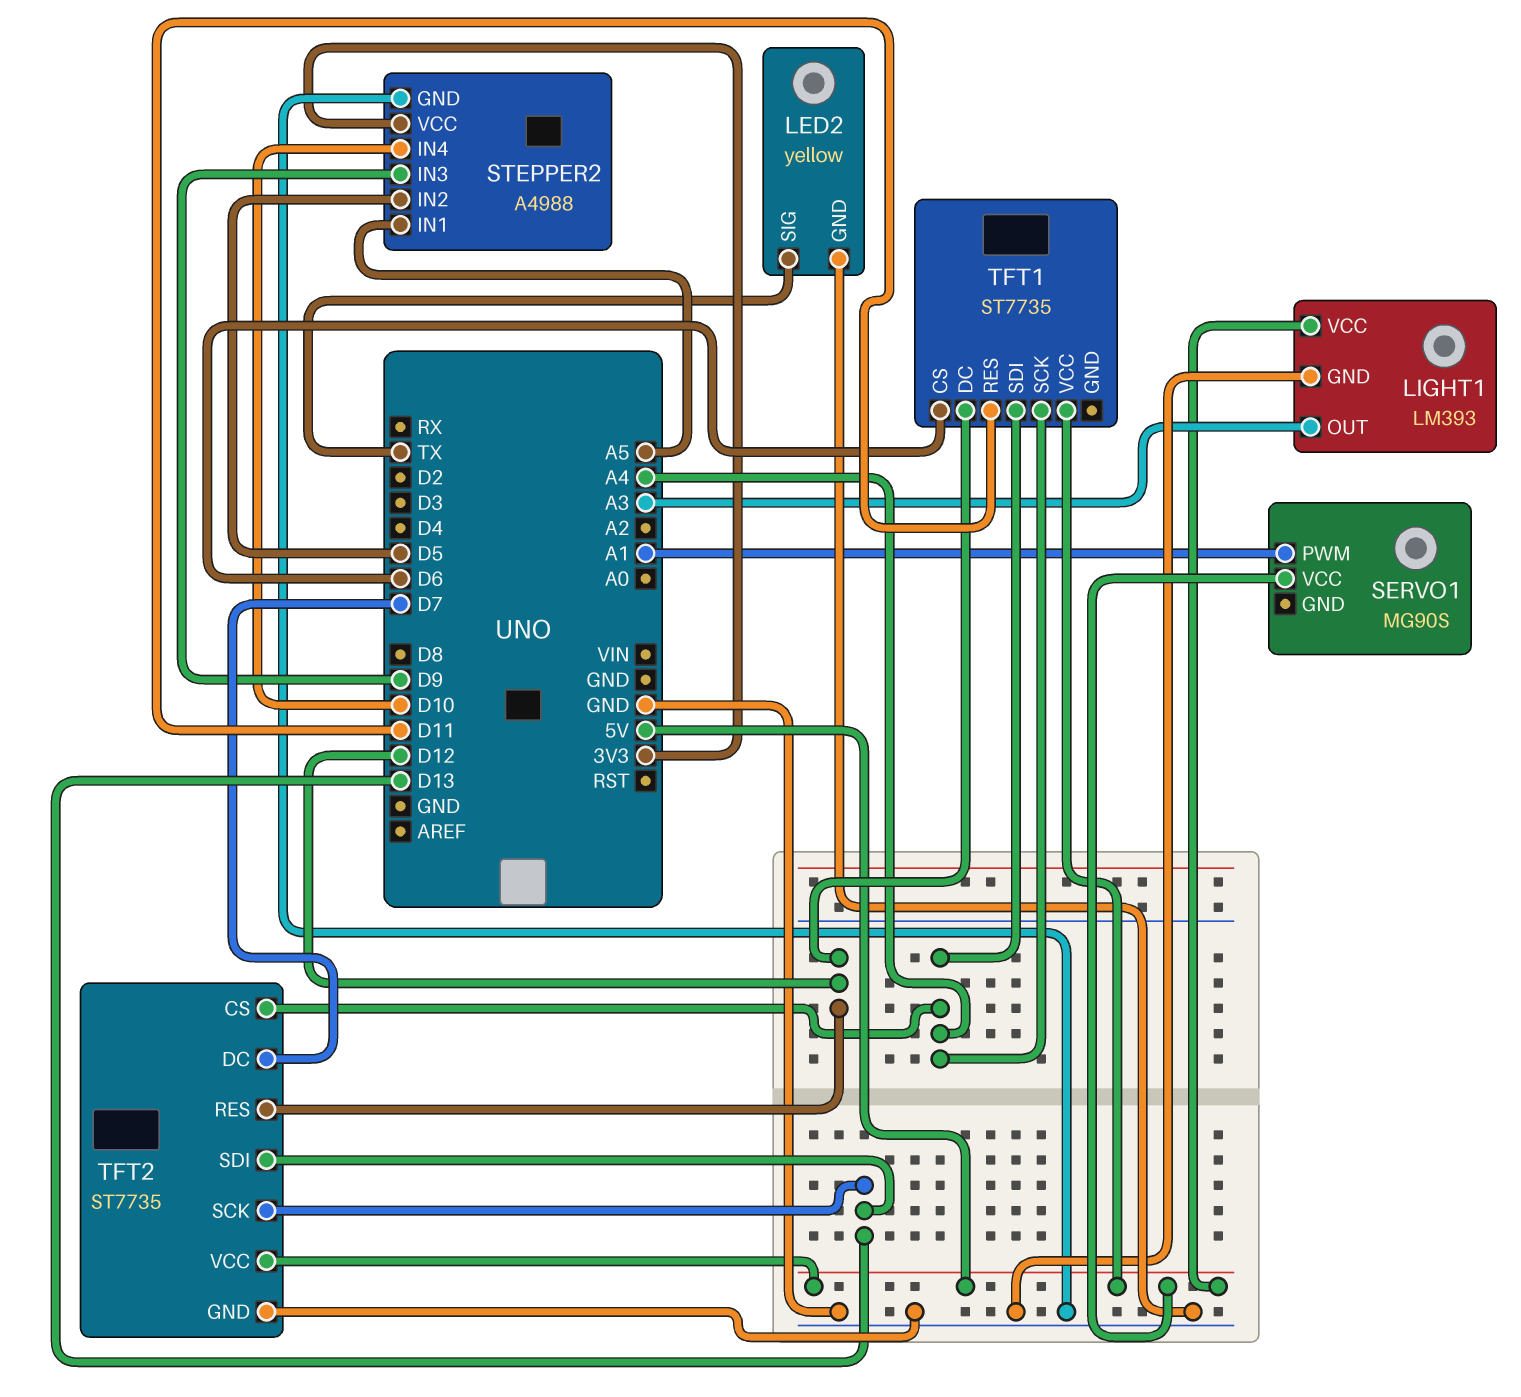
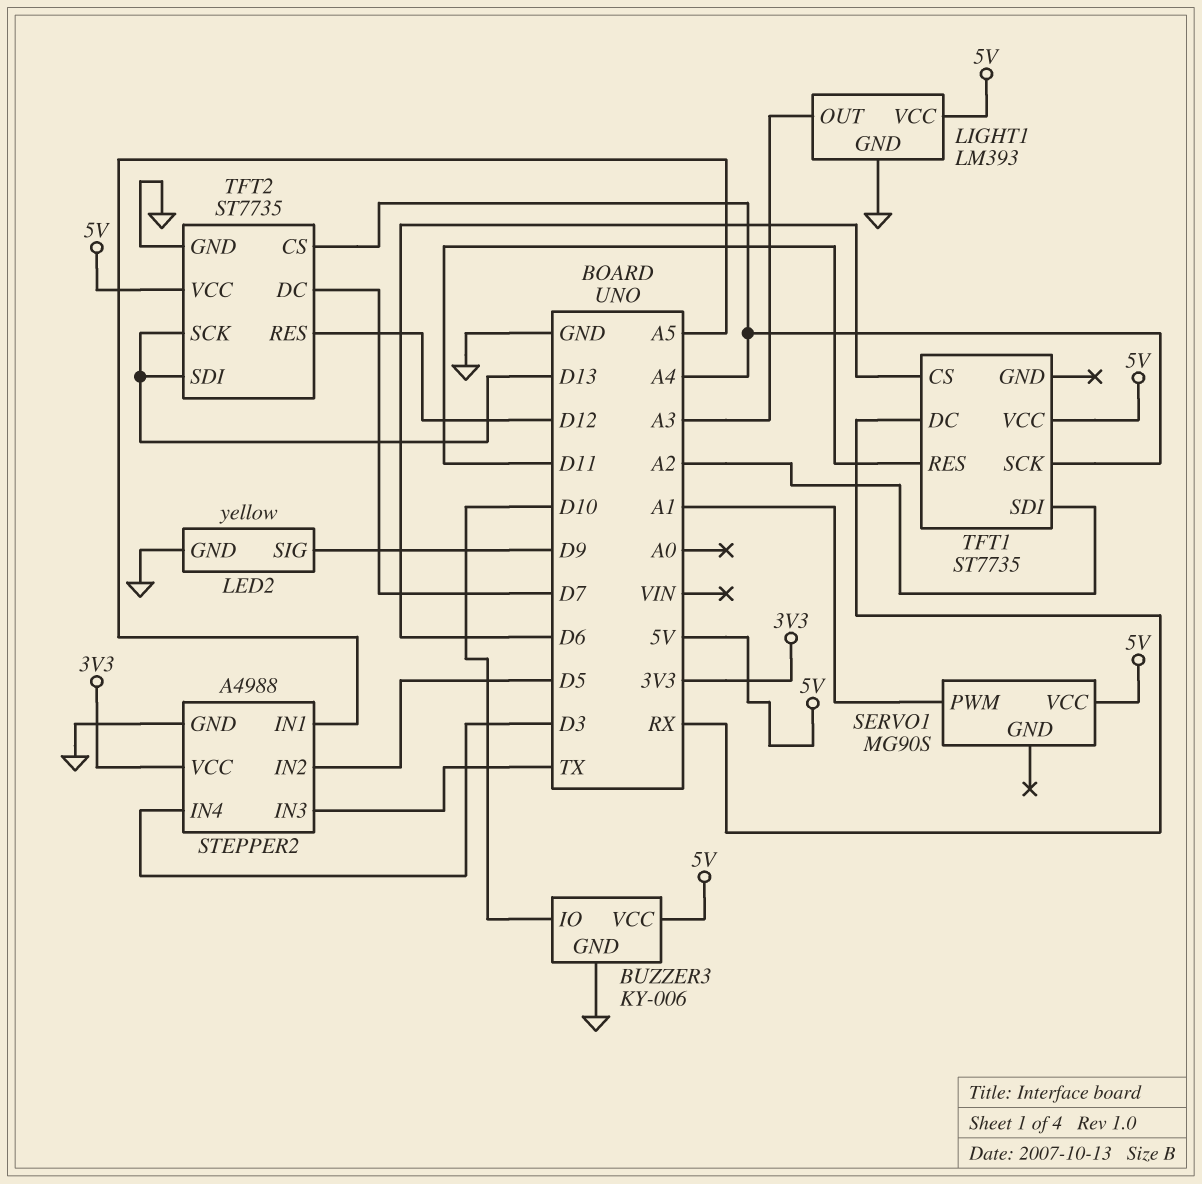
BUZZER3: none -> KY-006
BUZZER3 pin GND: none -> GND
BUZZER3 pin IO: none -> D10
BUZZER3 pin VCC: none -> 5V
LED2 pin SIG: TX -> D9
STEPPER2 pin IN3: D9 -> TX
STEPPER2 pin IN4: D10 -> D3
TFT1 pin DC: D12 -> RX
TFT1 pin SDI: A4 -> A2

